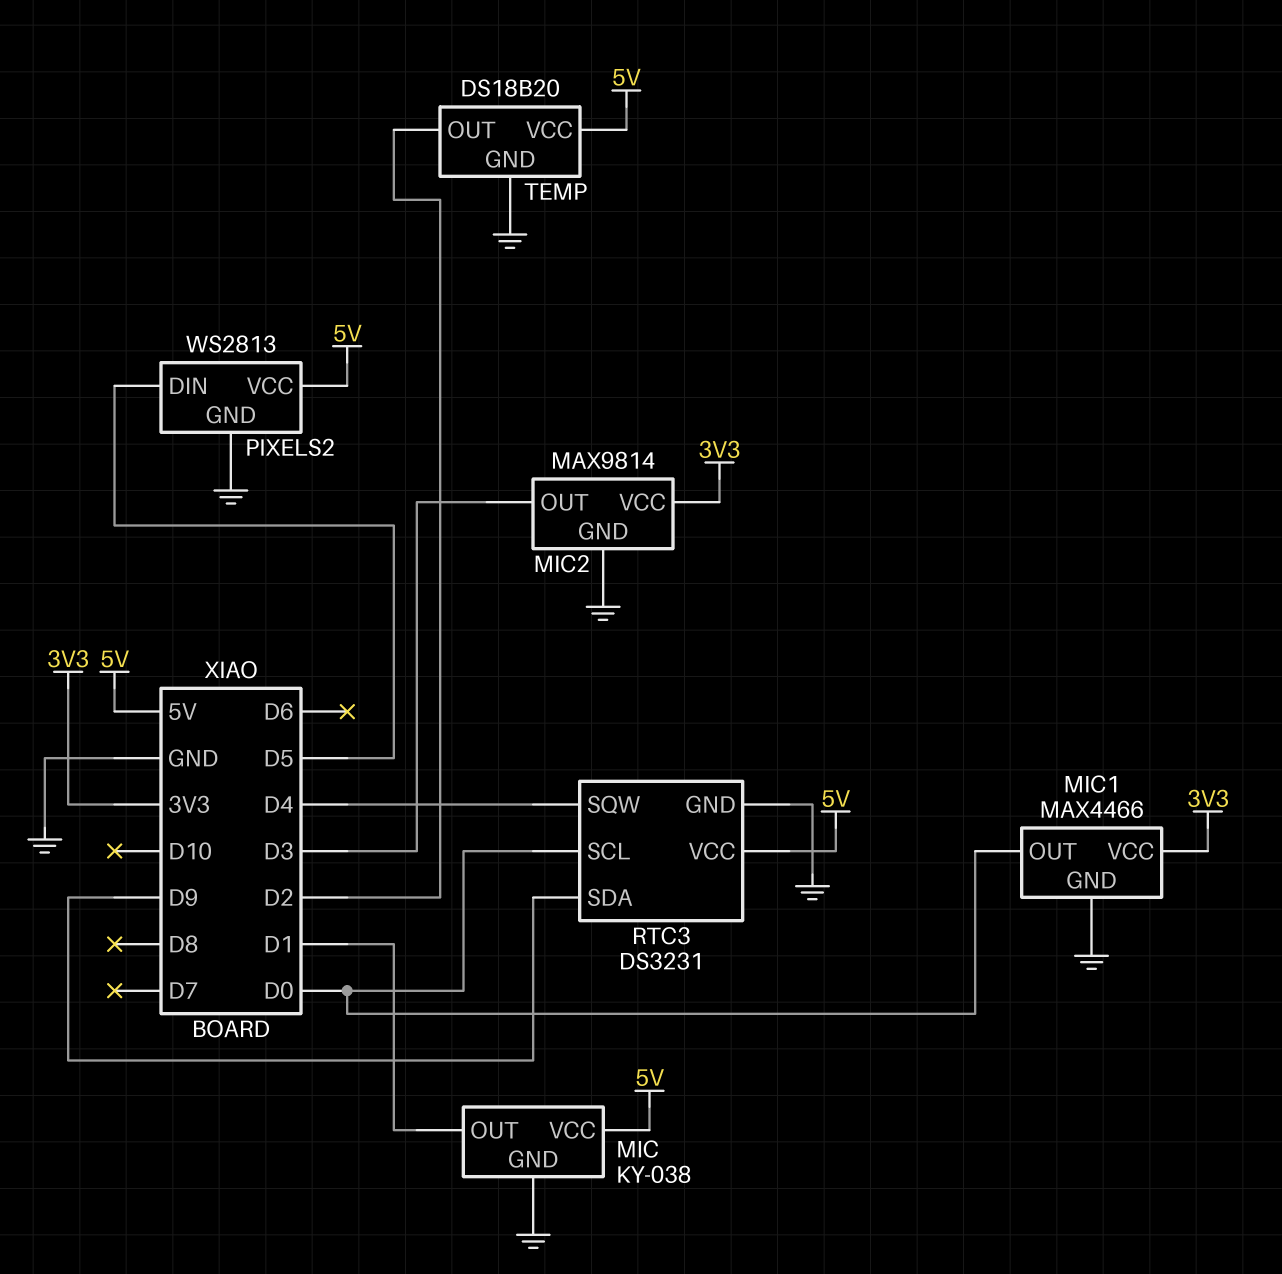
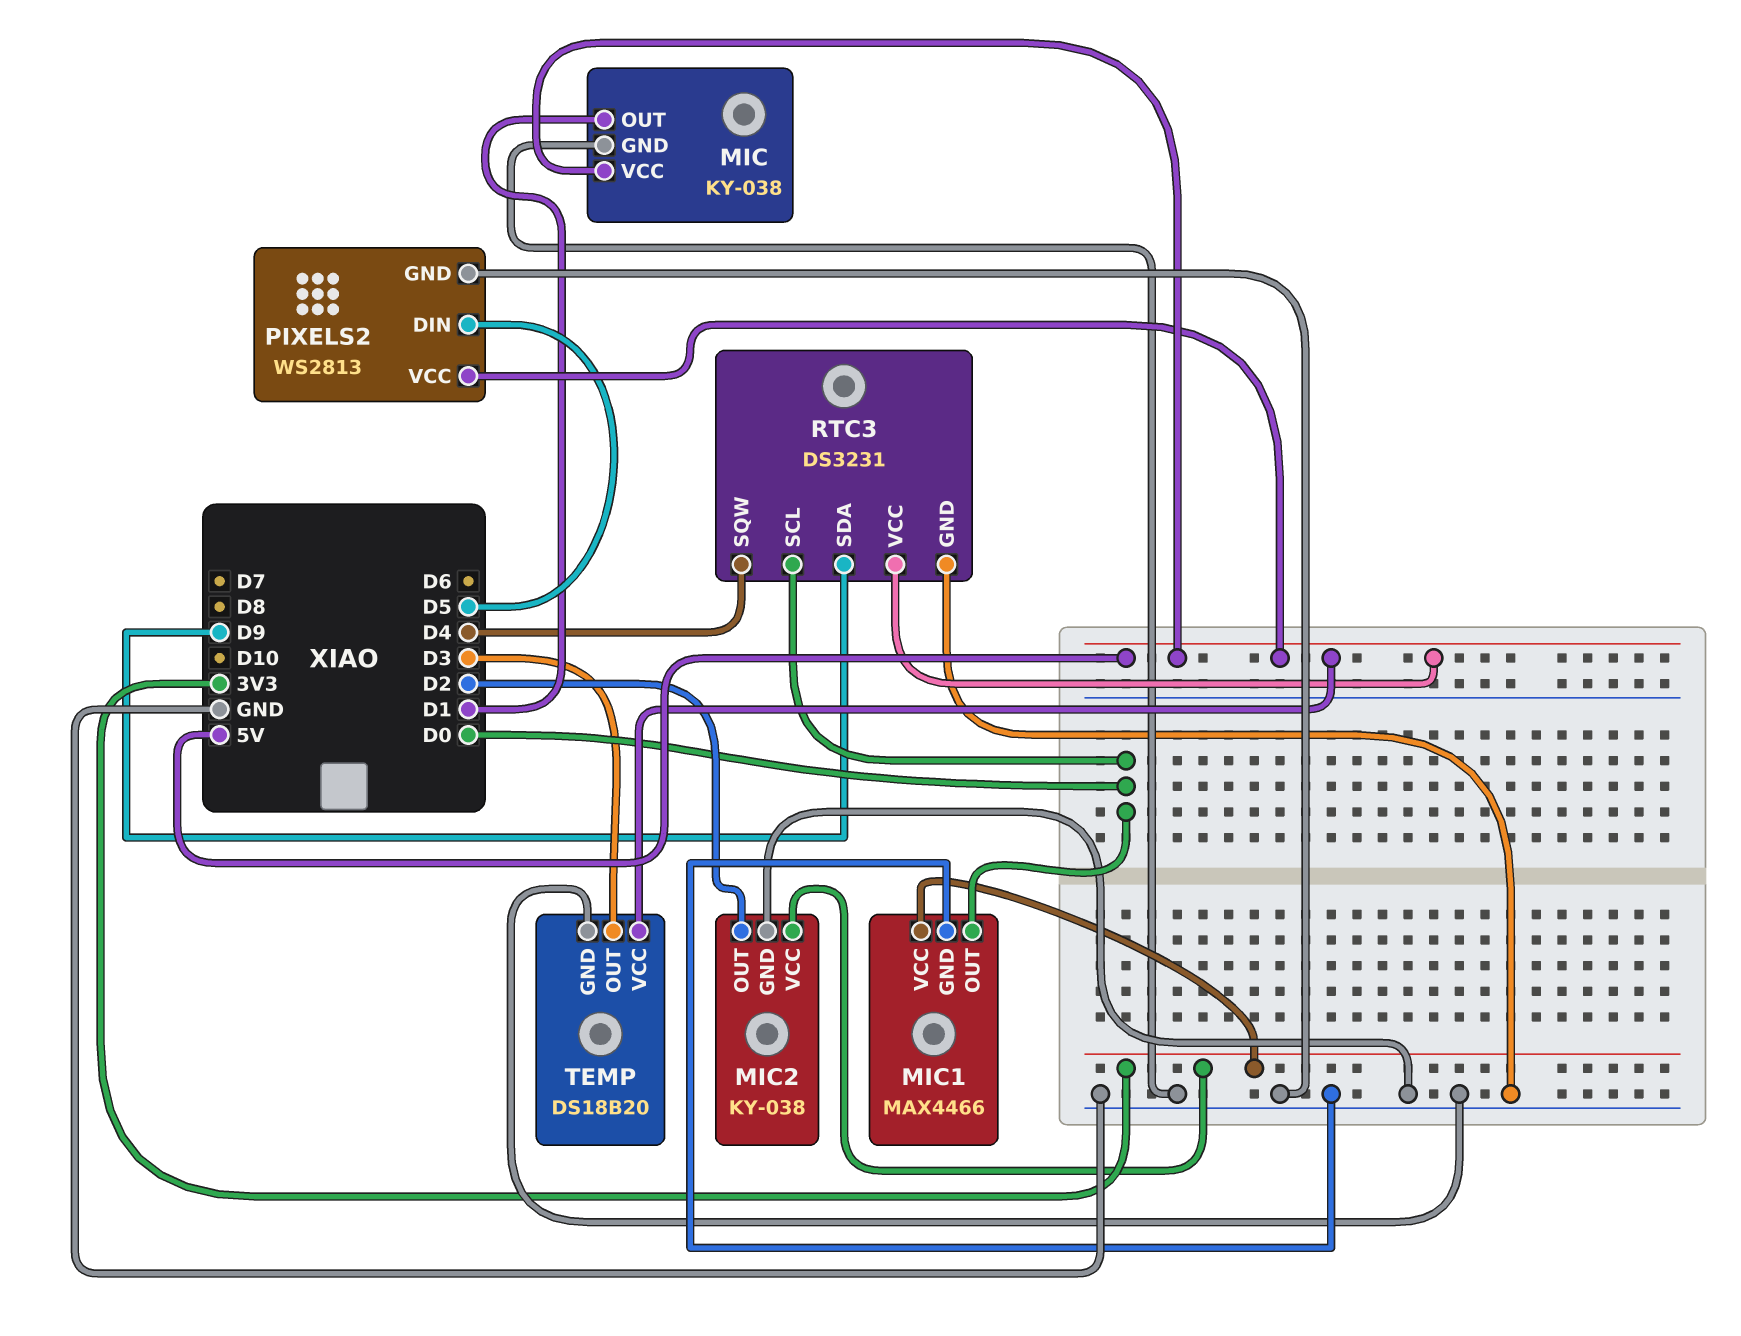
MIC2: MAX9814 -> KY-038
MIC2 pin OUT: D3 -> D2
TEMP pin OUT: D2 -> D3

